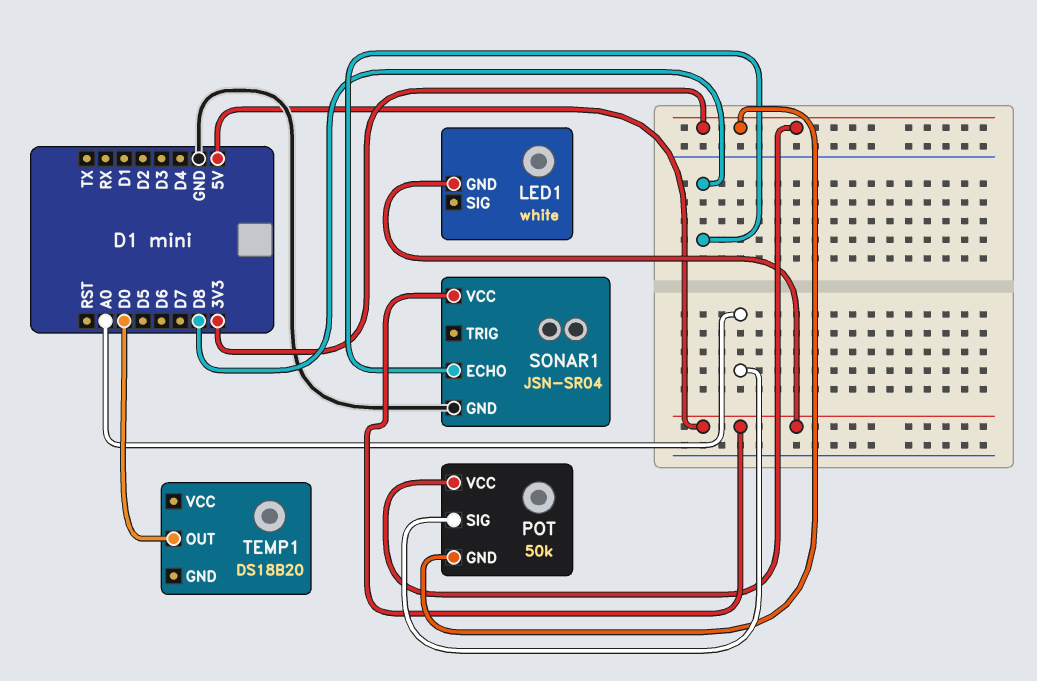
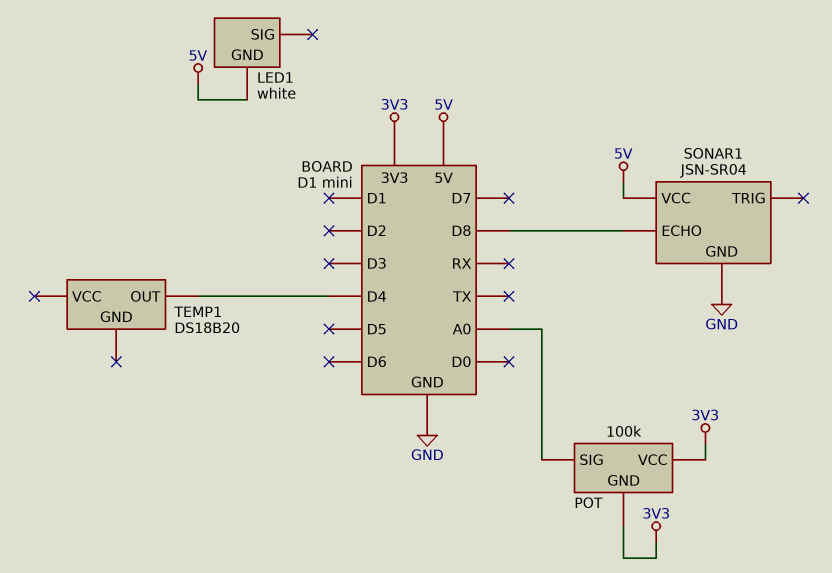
POT: 50k -> 100k
TEMP1 pin OUT: D0 -> D4

